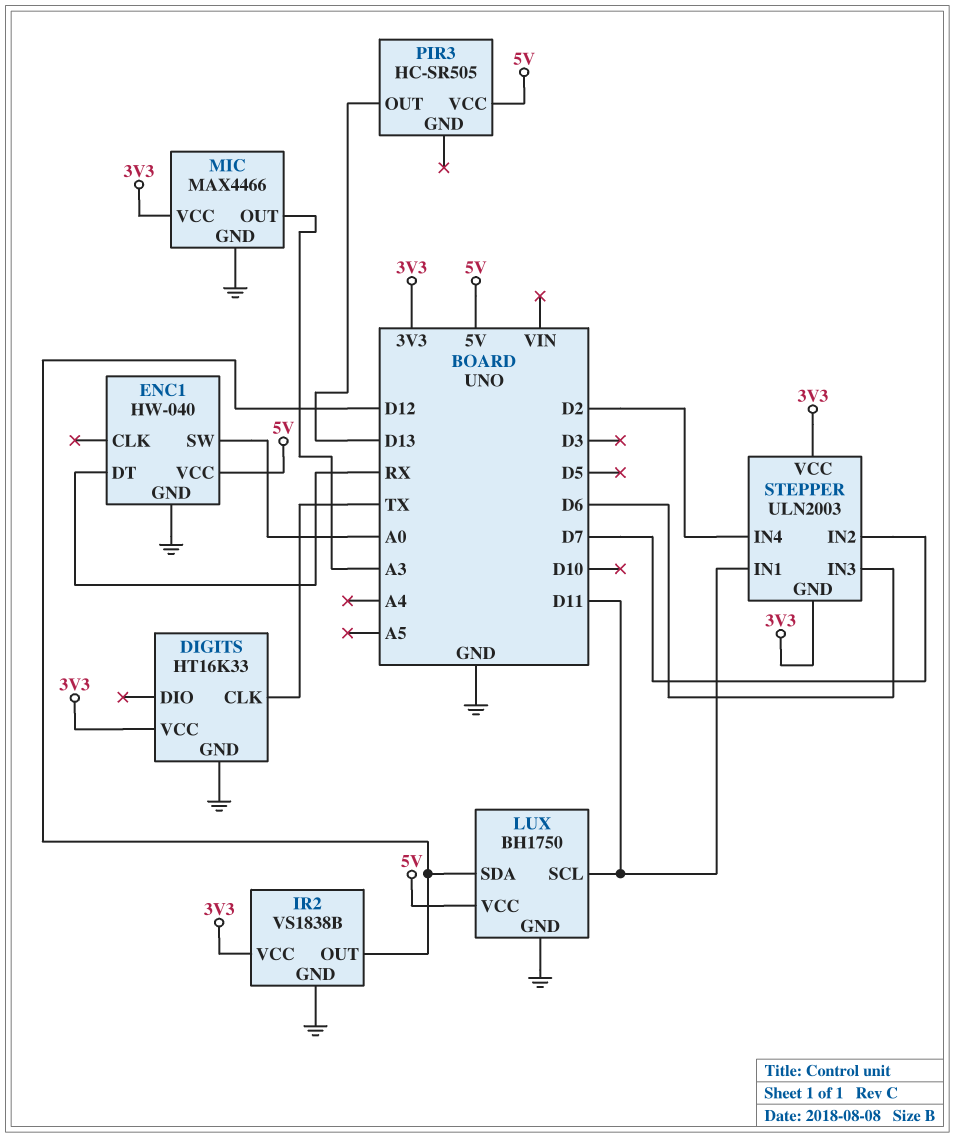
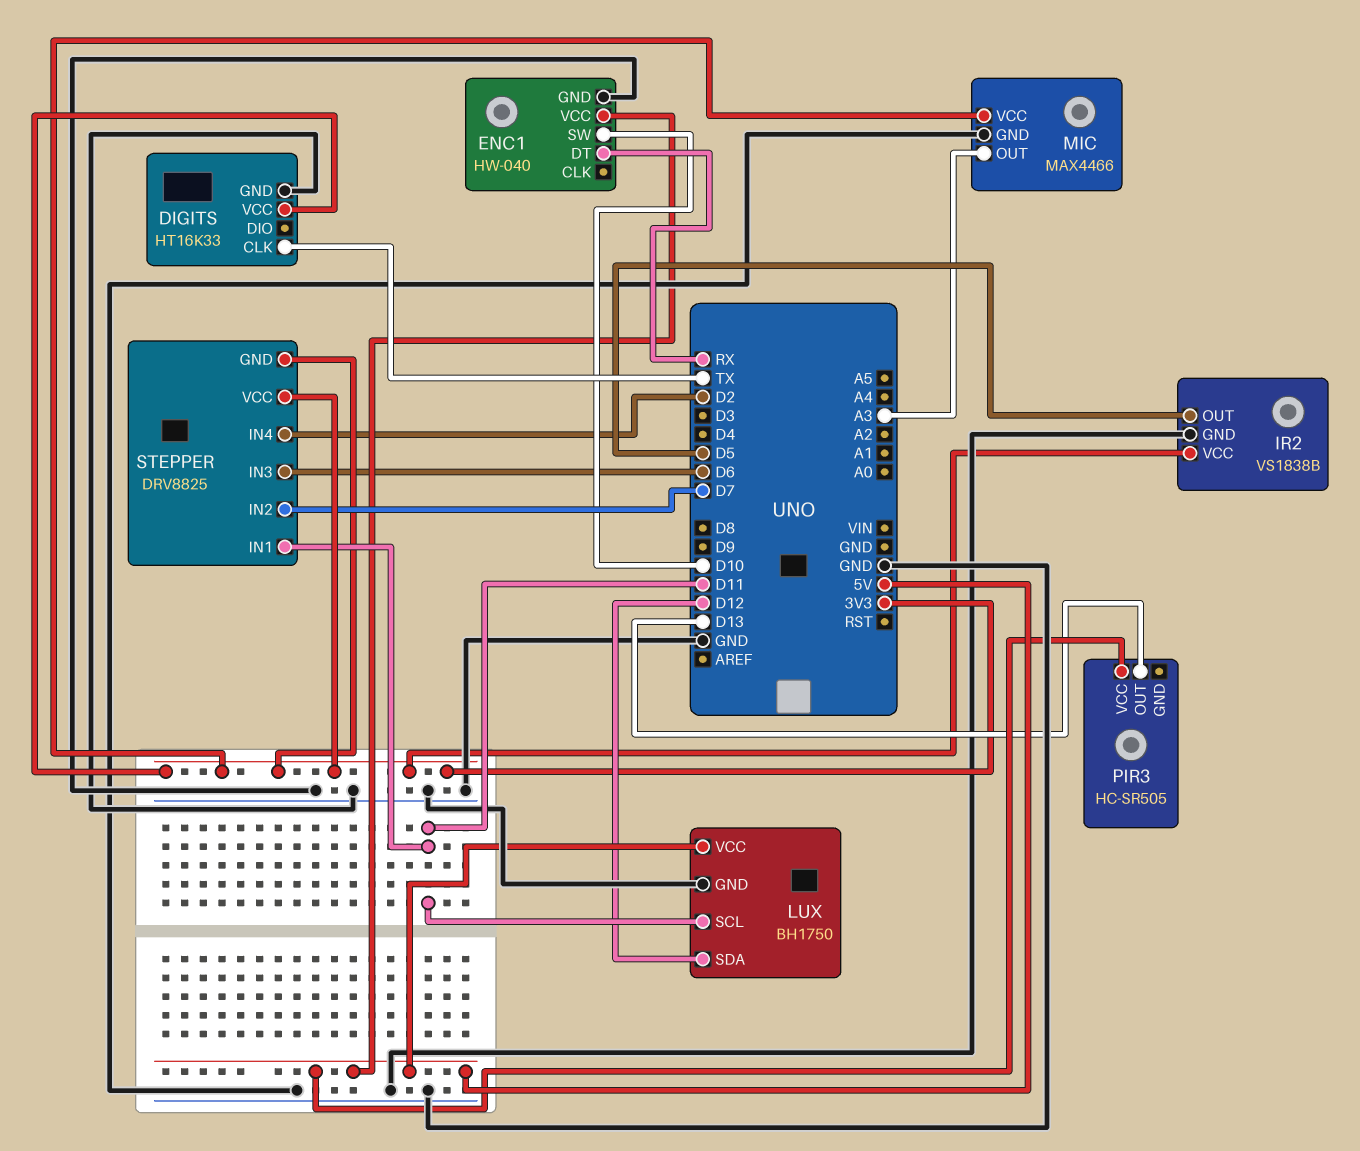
ENC1 pin SW: A0 -> D10
IR2 pin OUT: D12 -> D5
STEPPER: ULN2003 -> DRV8825

